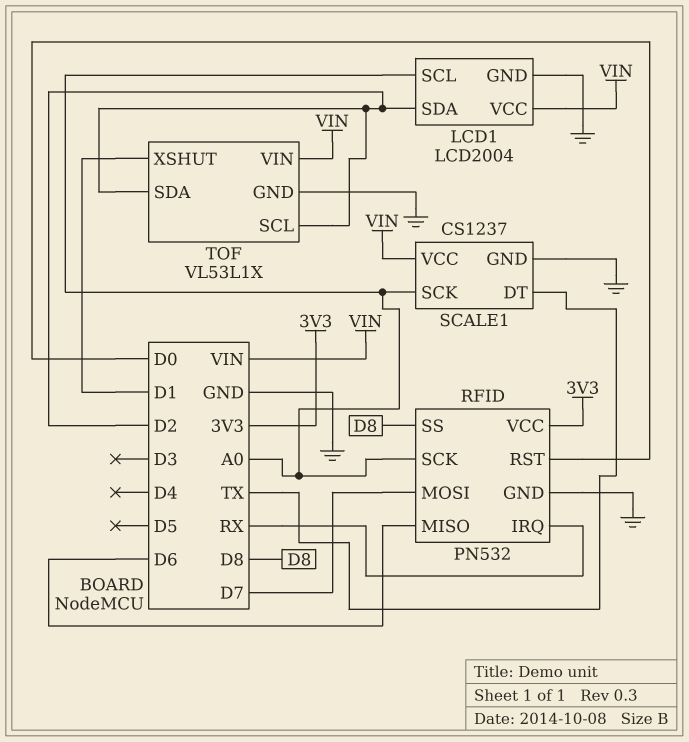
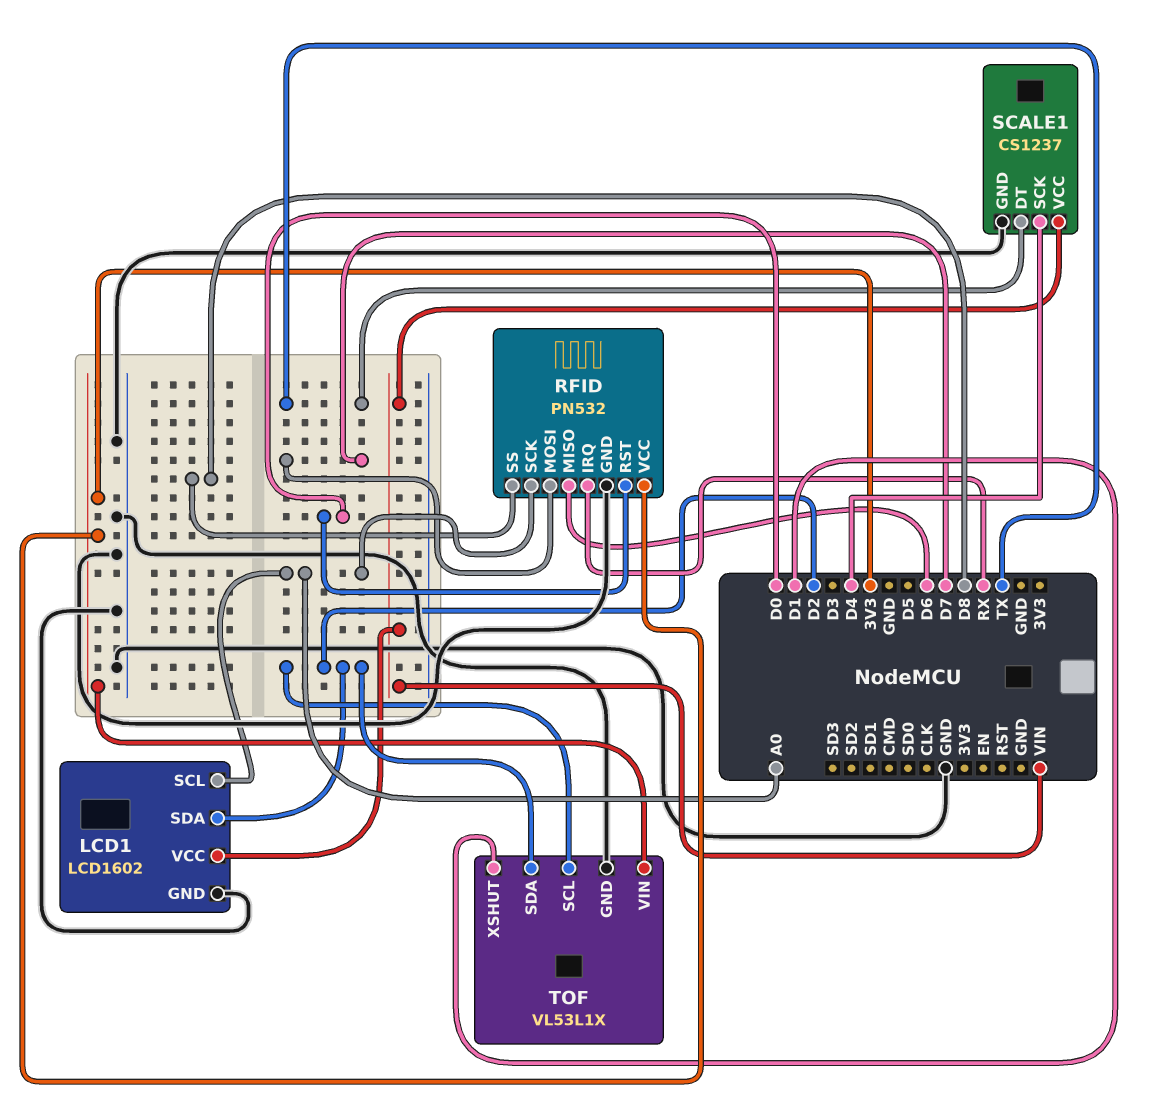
LCD1: LCD2004 -> LCD1602
SCALE1 pin SCK: A0 -> D4
TOF pin VIN: VIN -> 3V3

